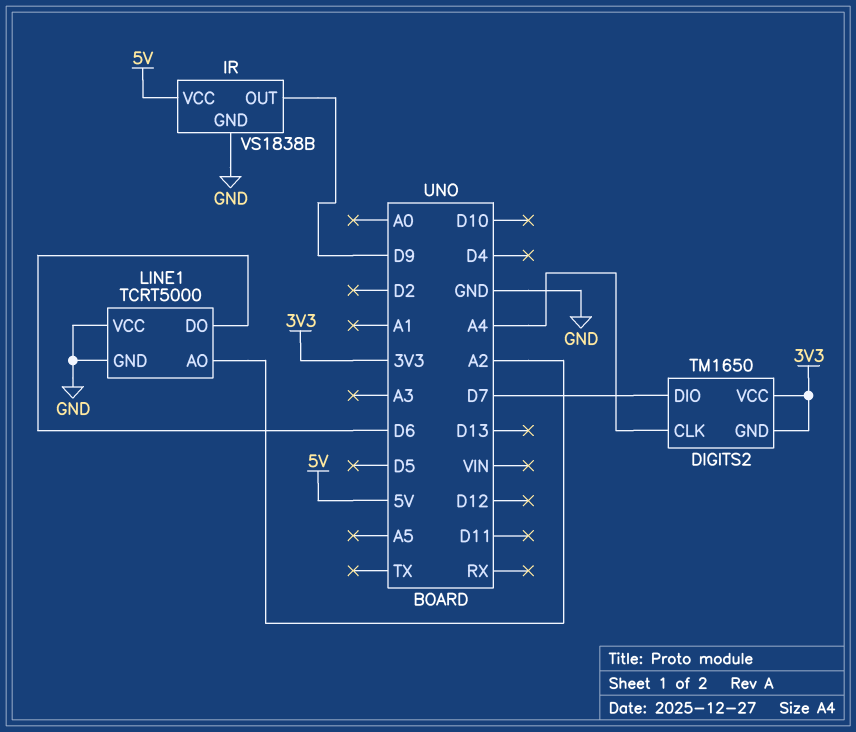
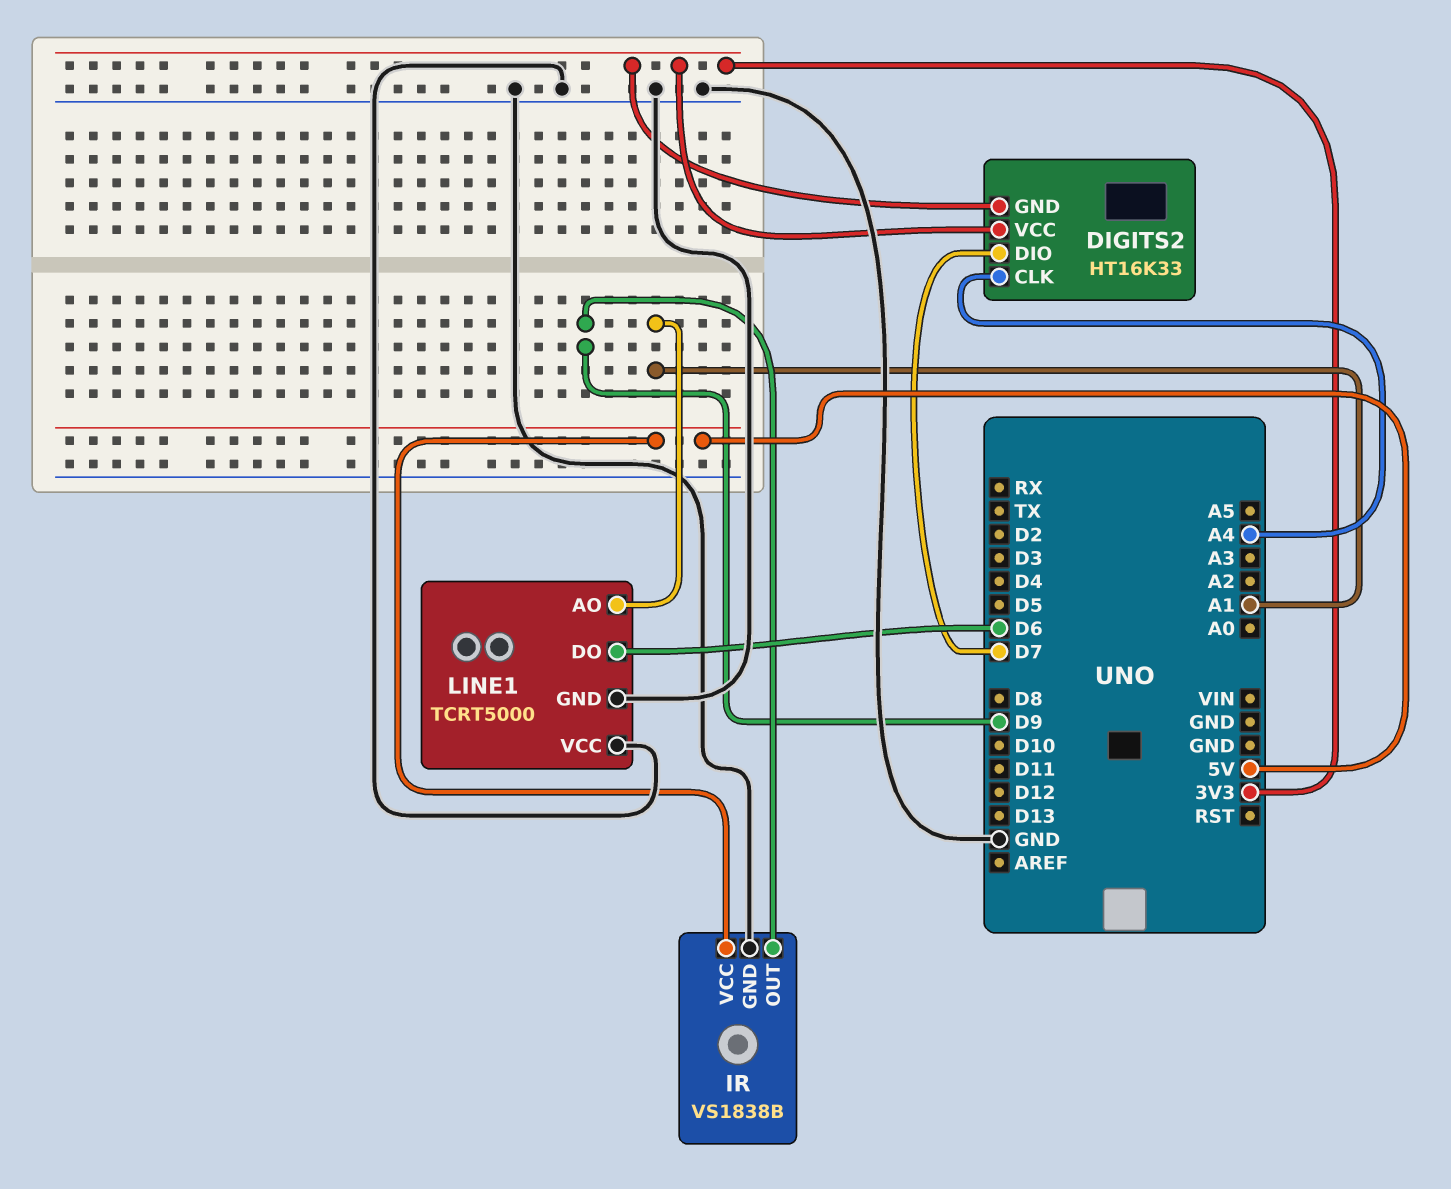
DIGITS2: TM1650 -> HT16K33
LINE1 pin AO: A2 -> A1

